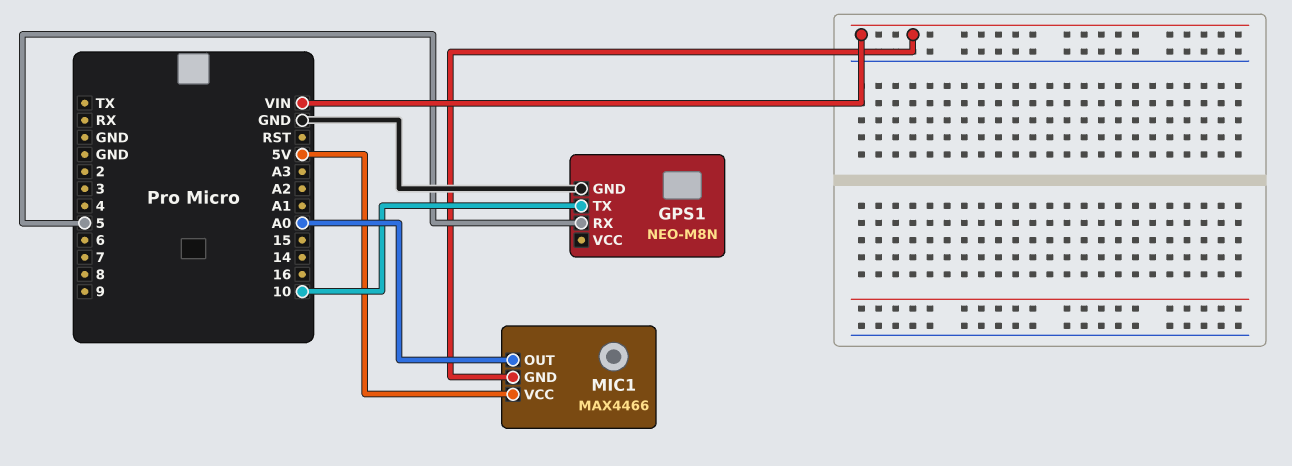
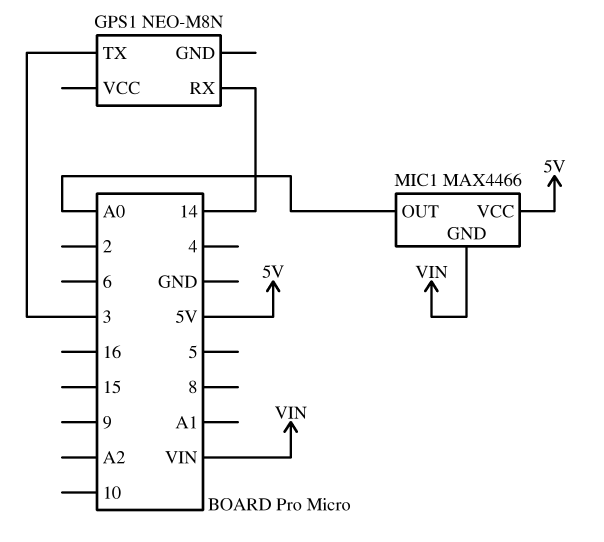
GPS1 pin GND: GND -> none
GPS1 pin RX: 5 -> 14
GPS1 pin TX: 10 -> 3

